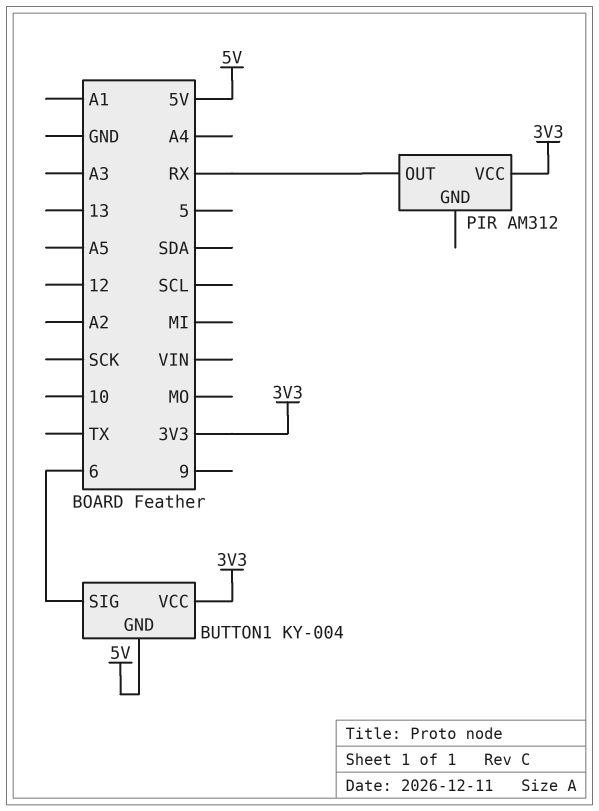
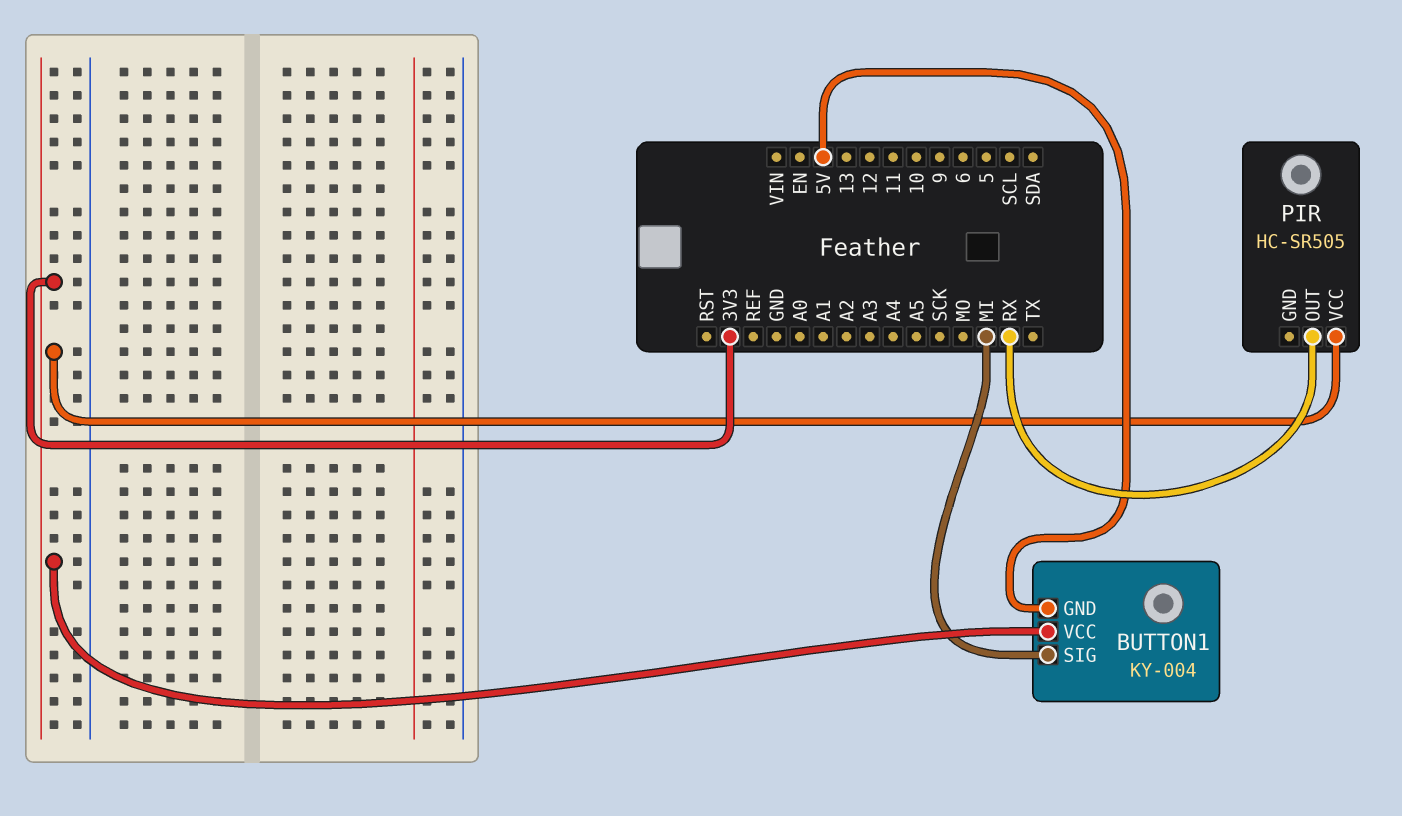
BUTTON1 pin SIG: 6 -> MI
PIR: AM312 -> HC-SR505

